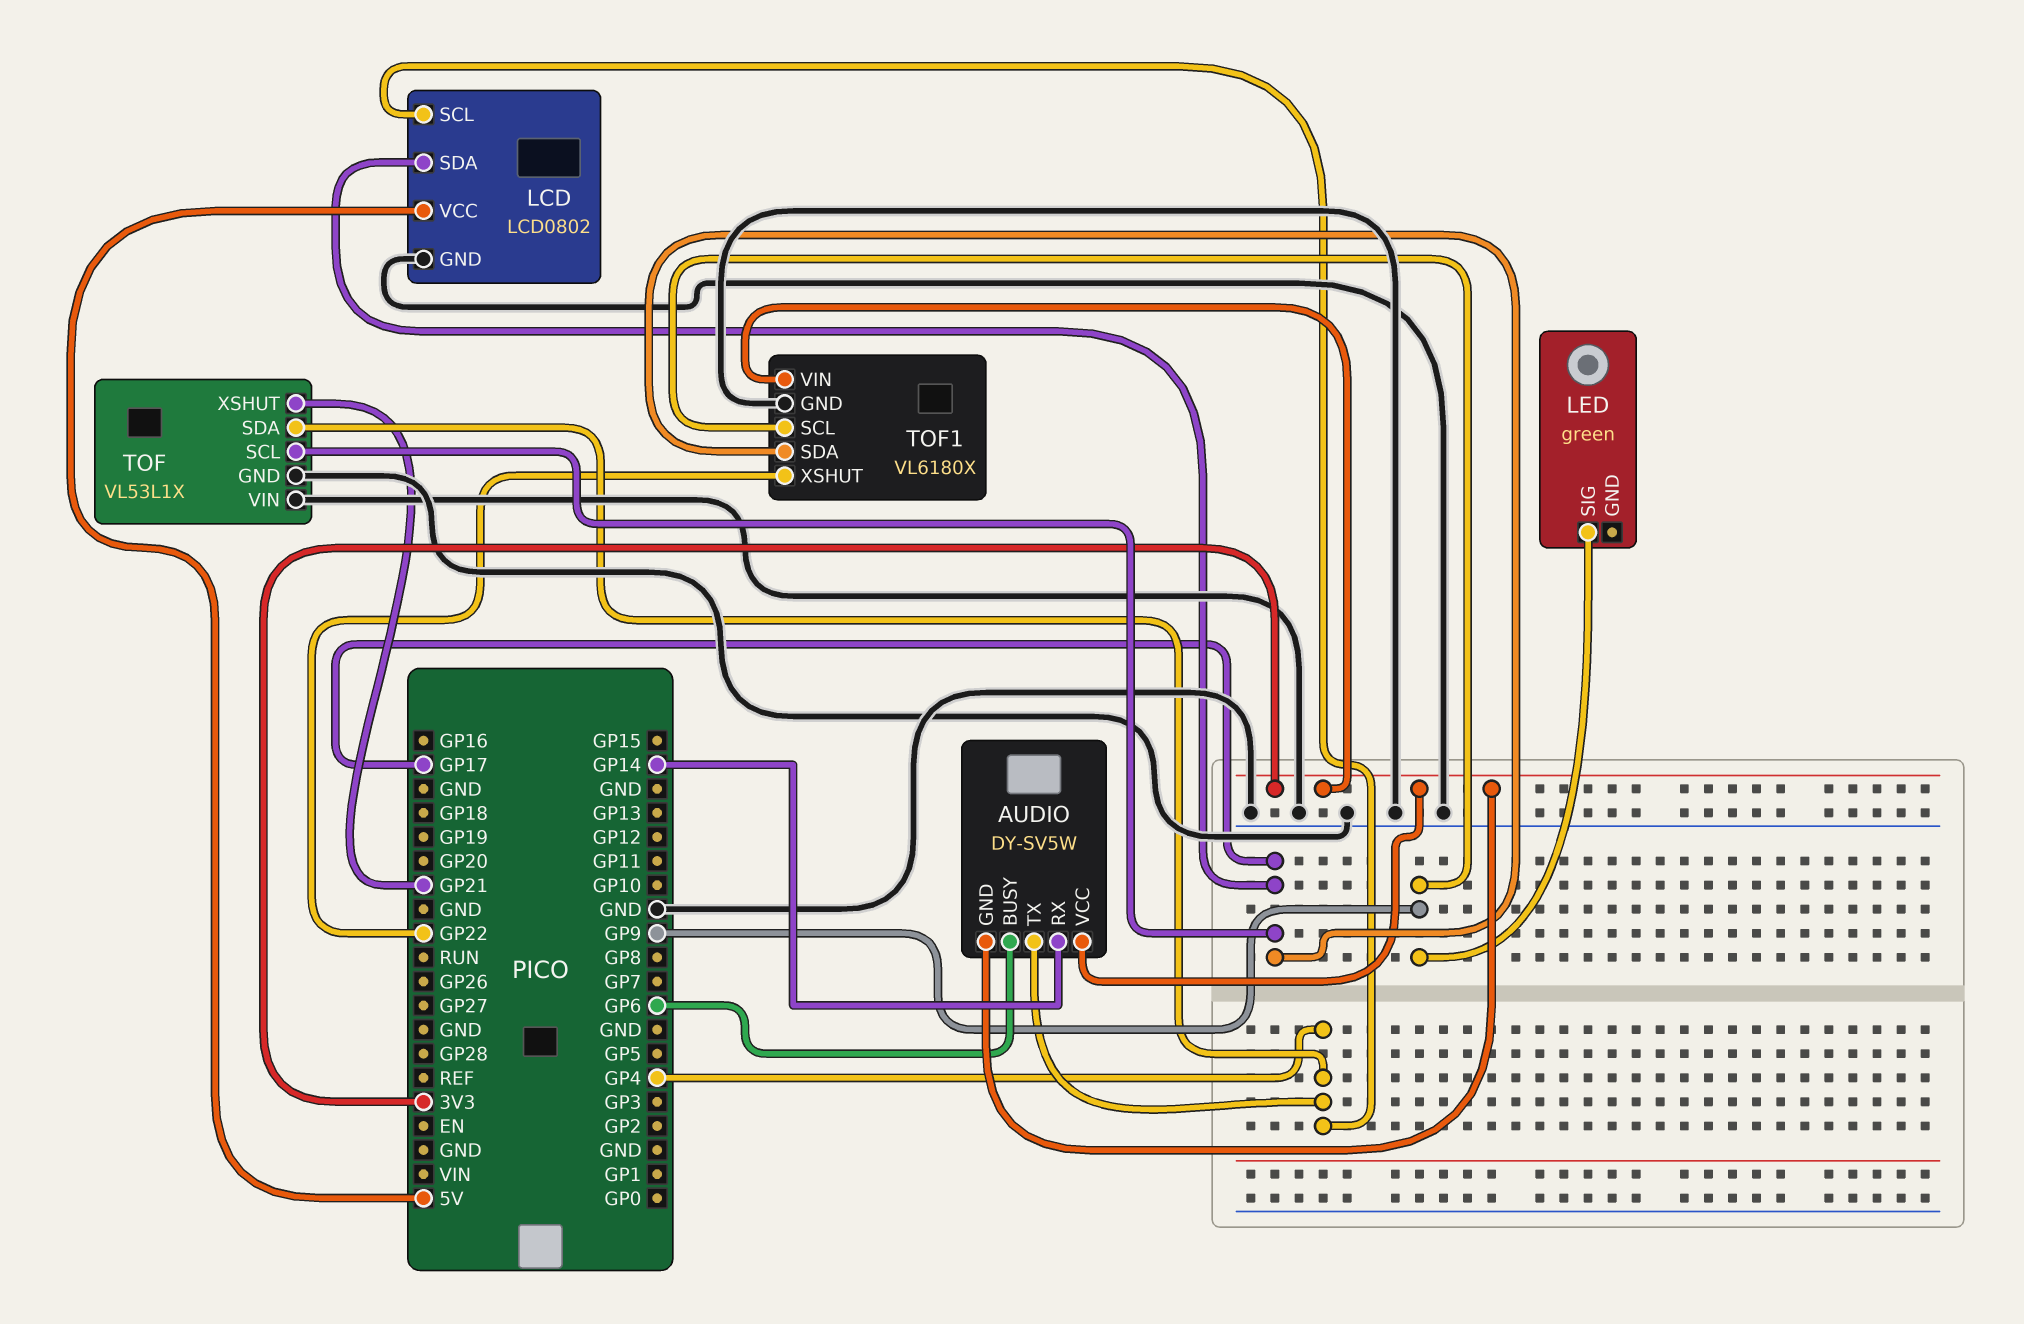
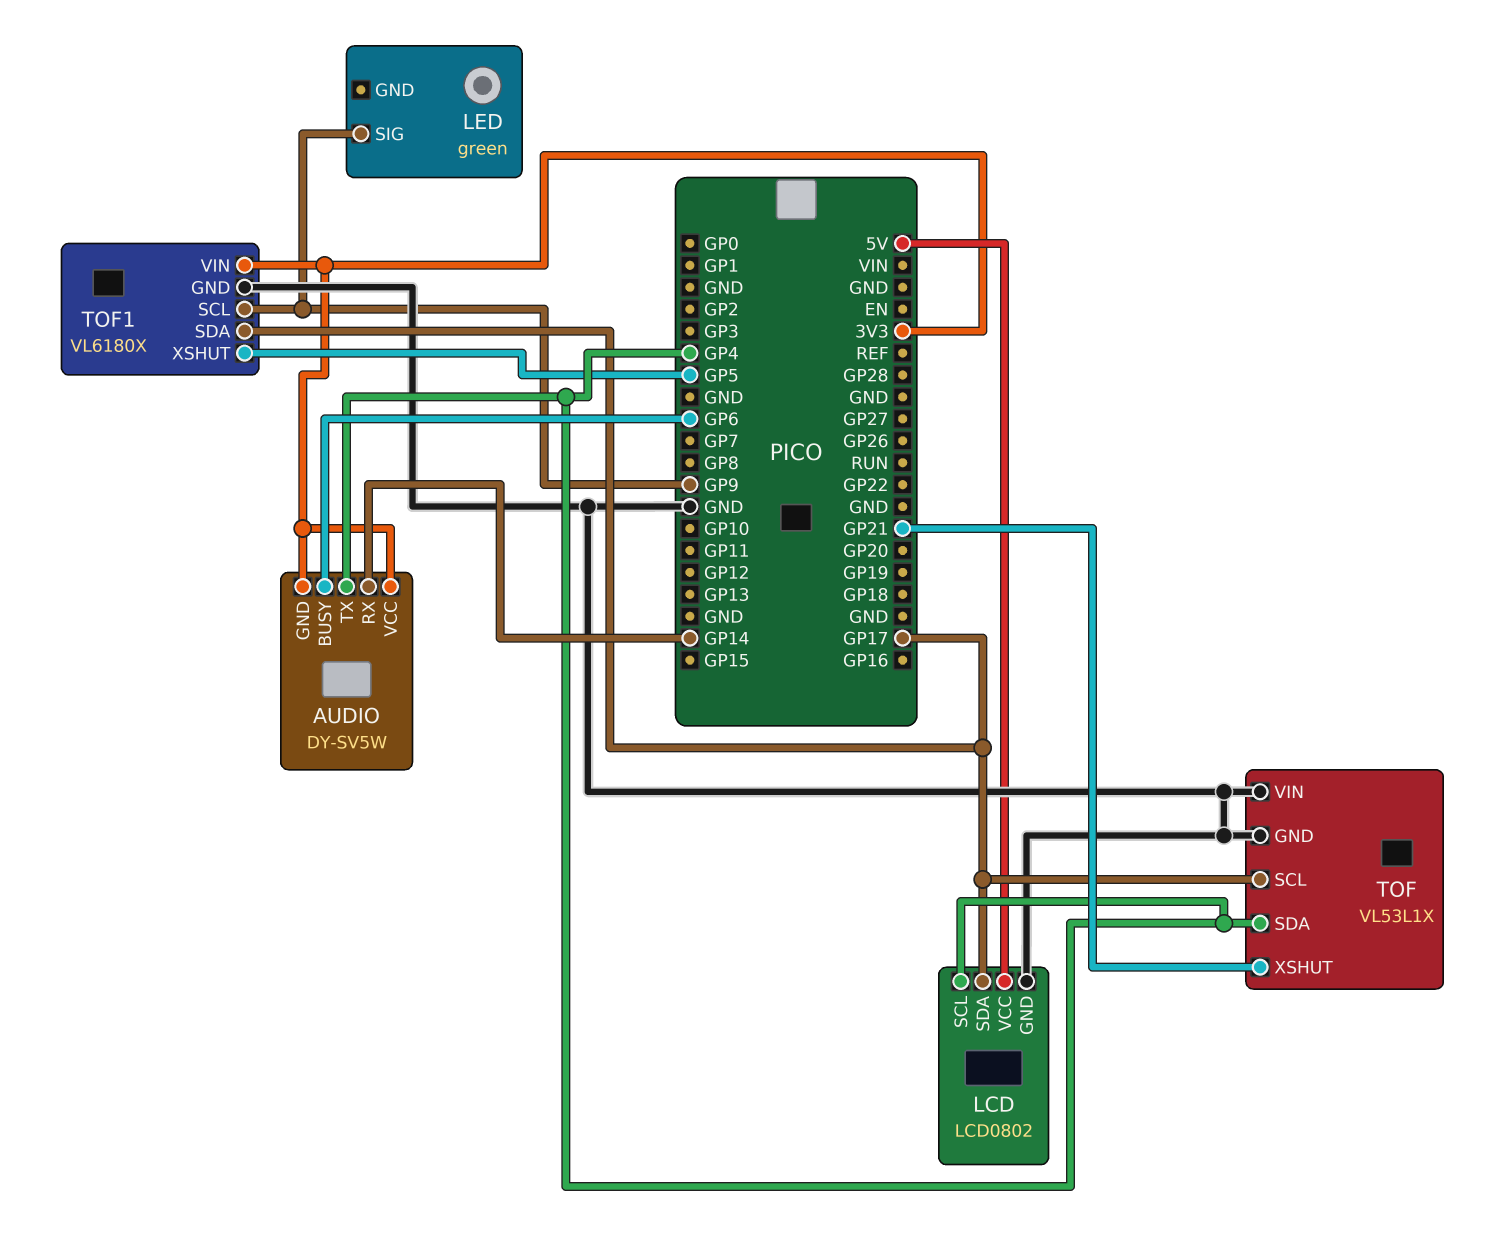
TOF1 pin XSHUT: GP22 -> GP5

